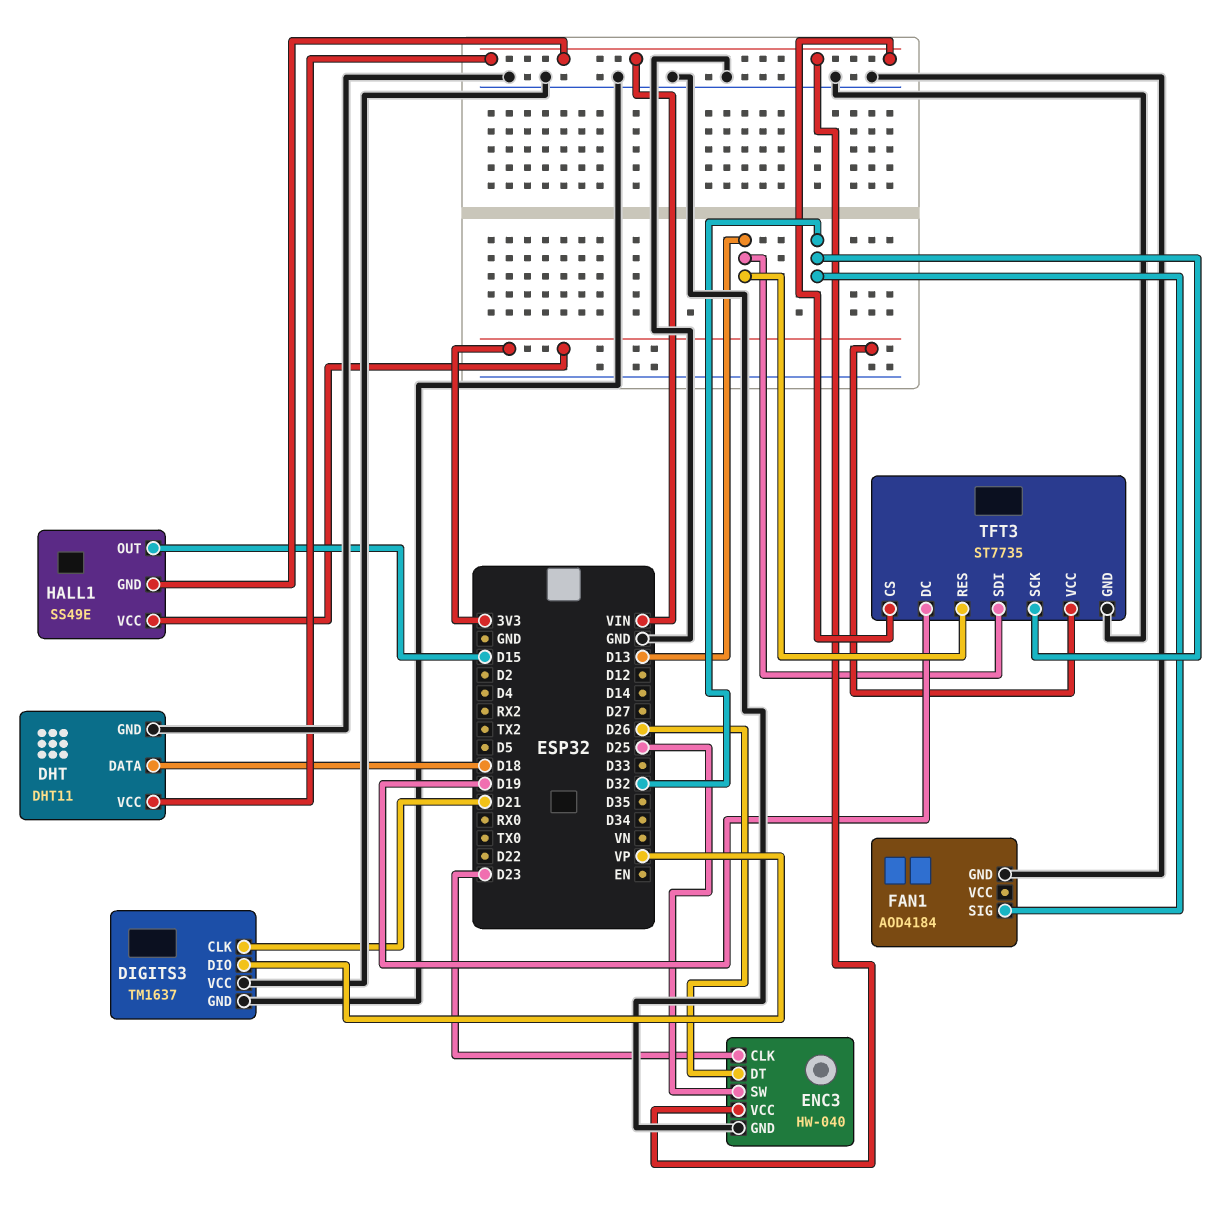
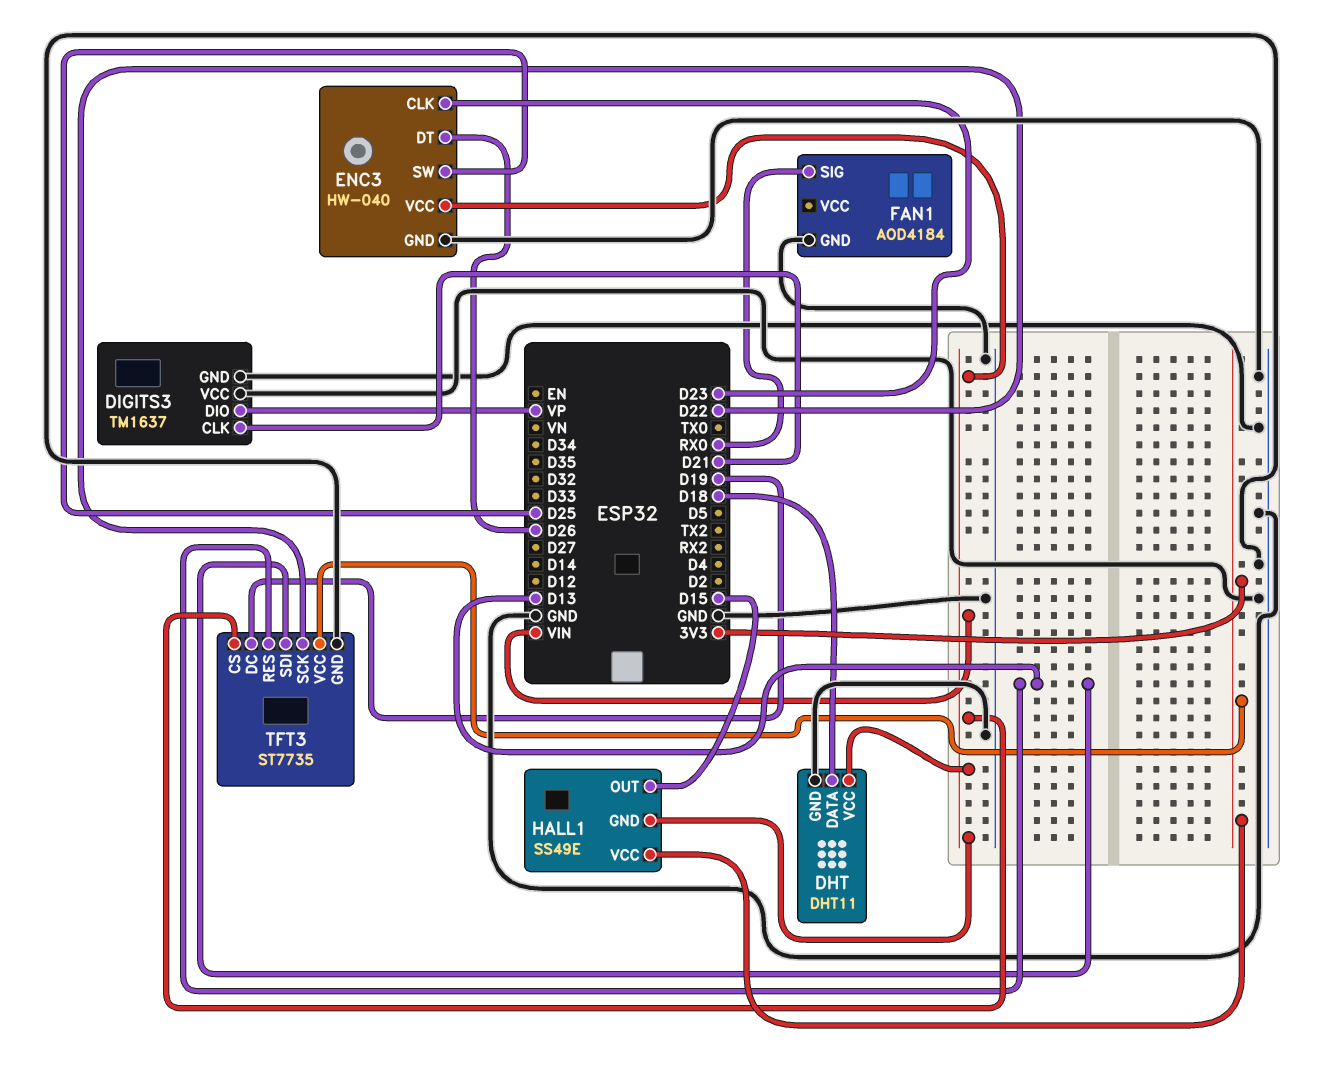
FAN1 pin SIG: D32 -> RX0
TFT3 pin SCK: D32 -> D22

